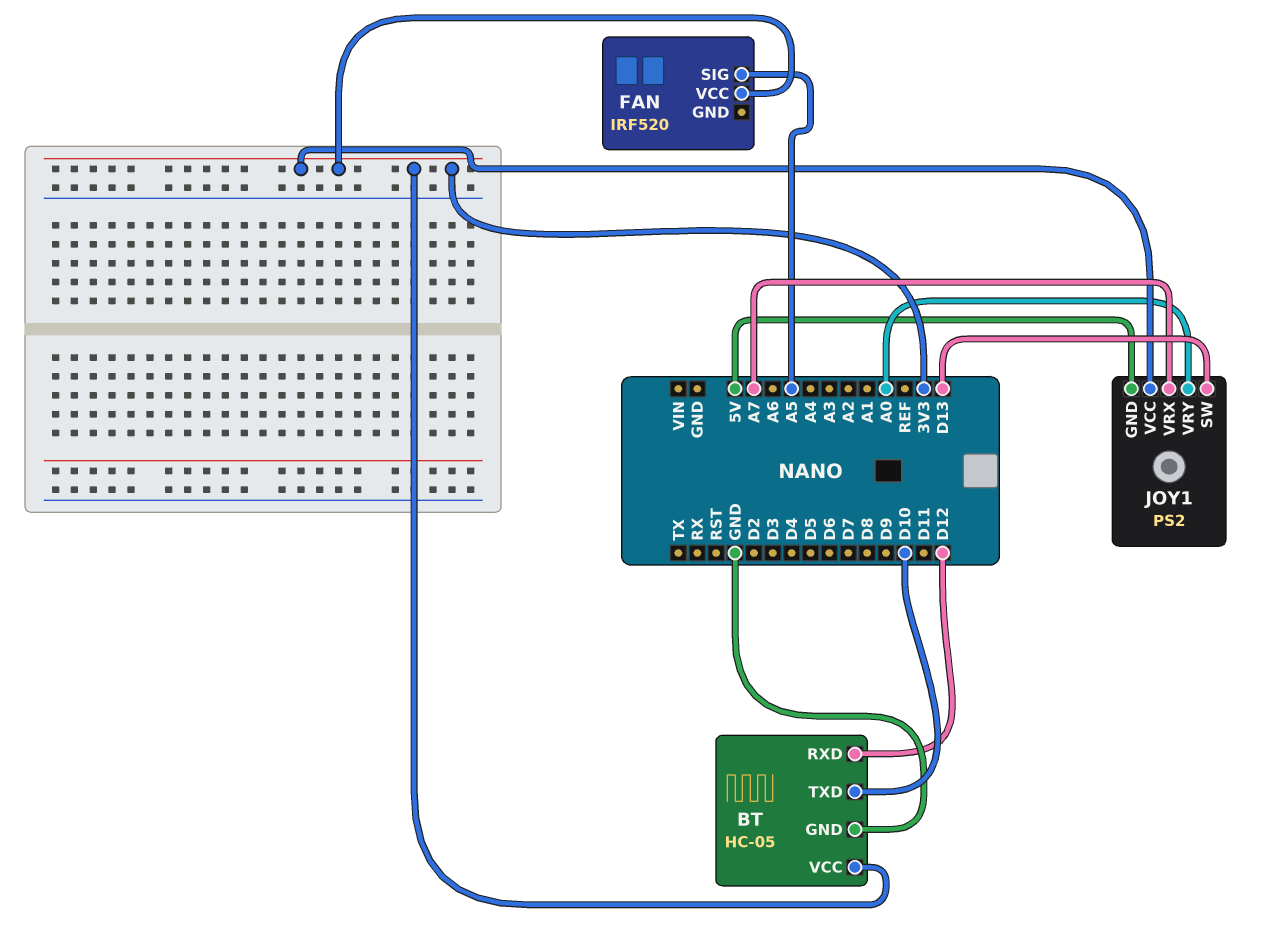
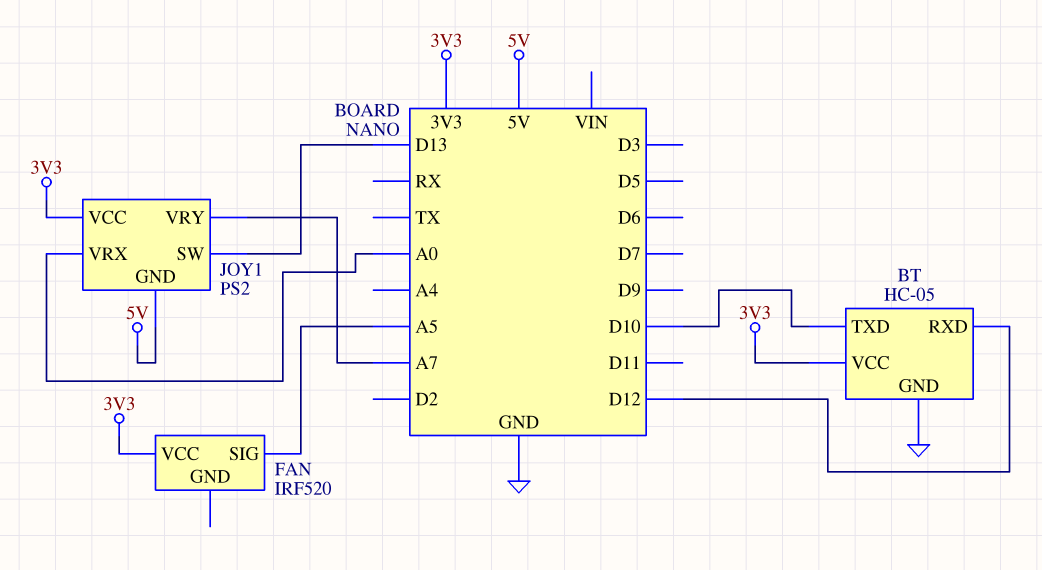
JOY1 pin VRX: A7 -> A0
JOY1 pin VRY: A0 -> A7

